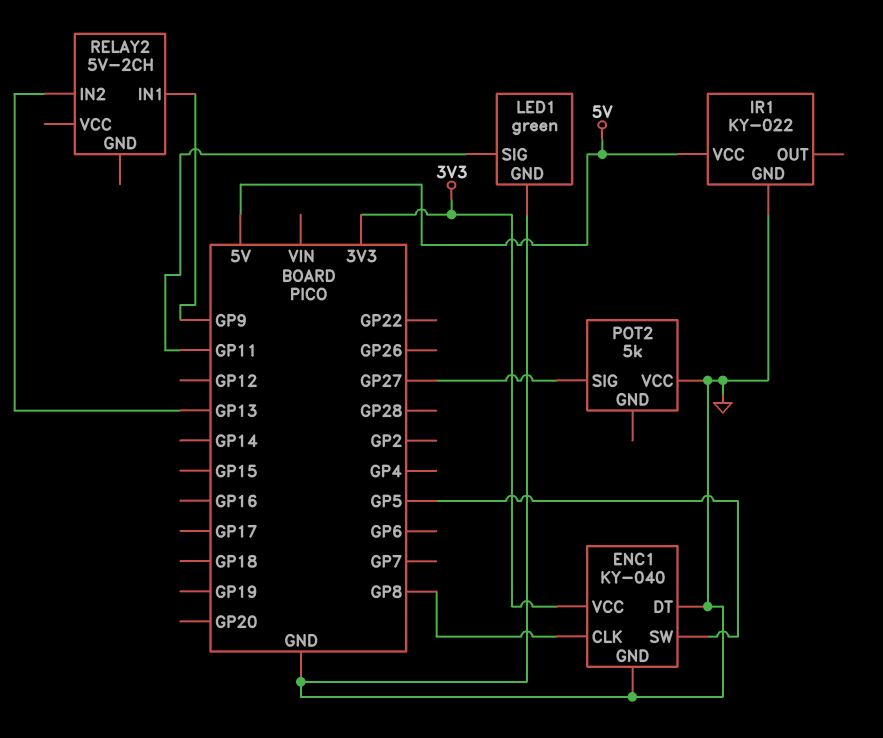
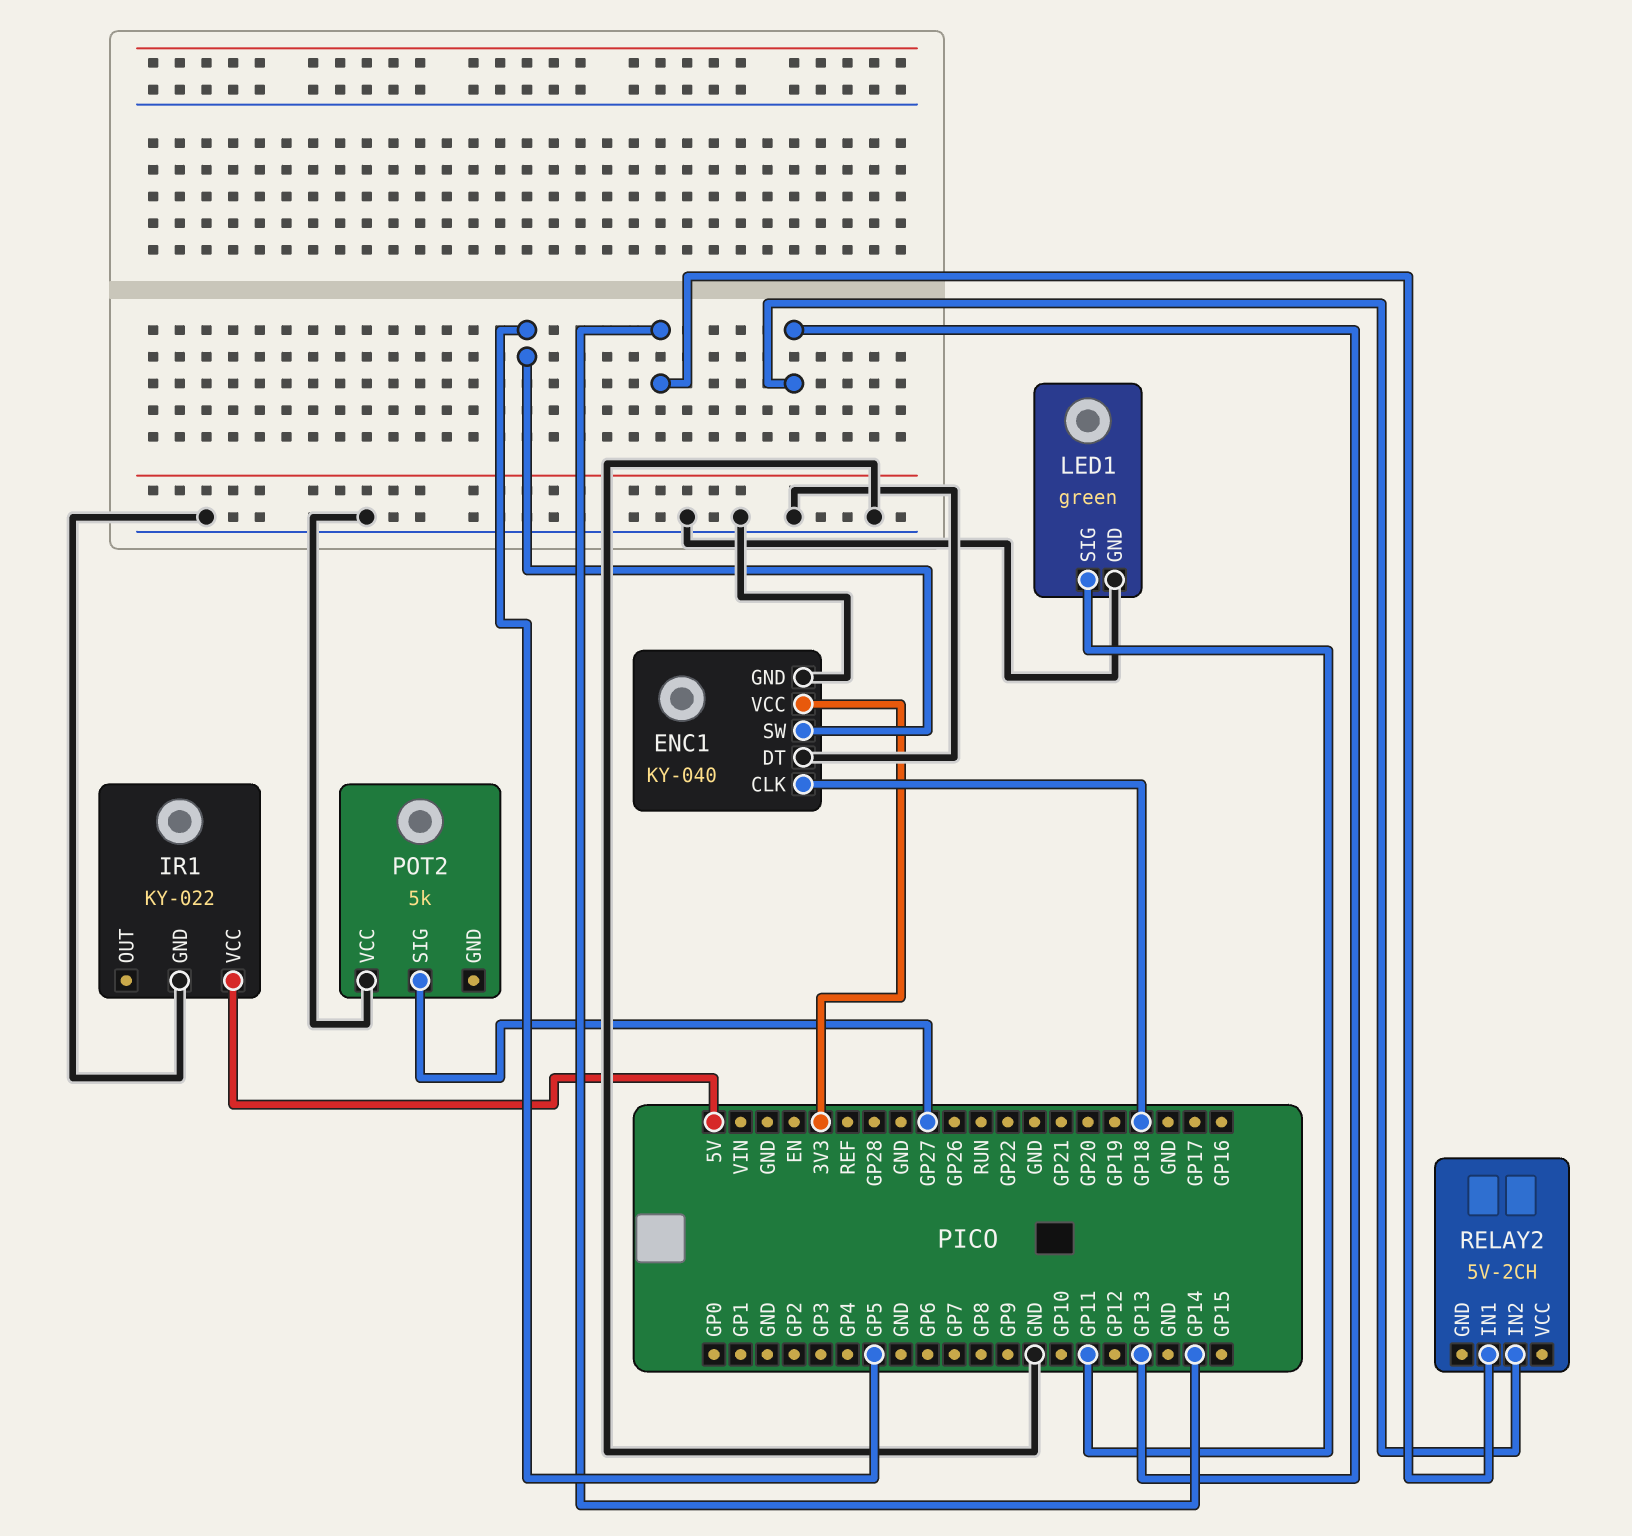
ENC1 pin CLK: GP8 -> GP18
RELAY2 pin IN1: GP9 -> GP14

